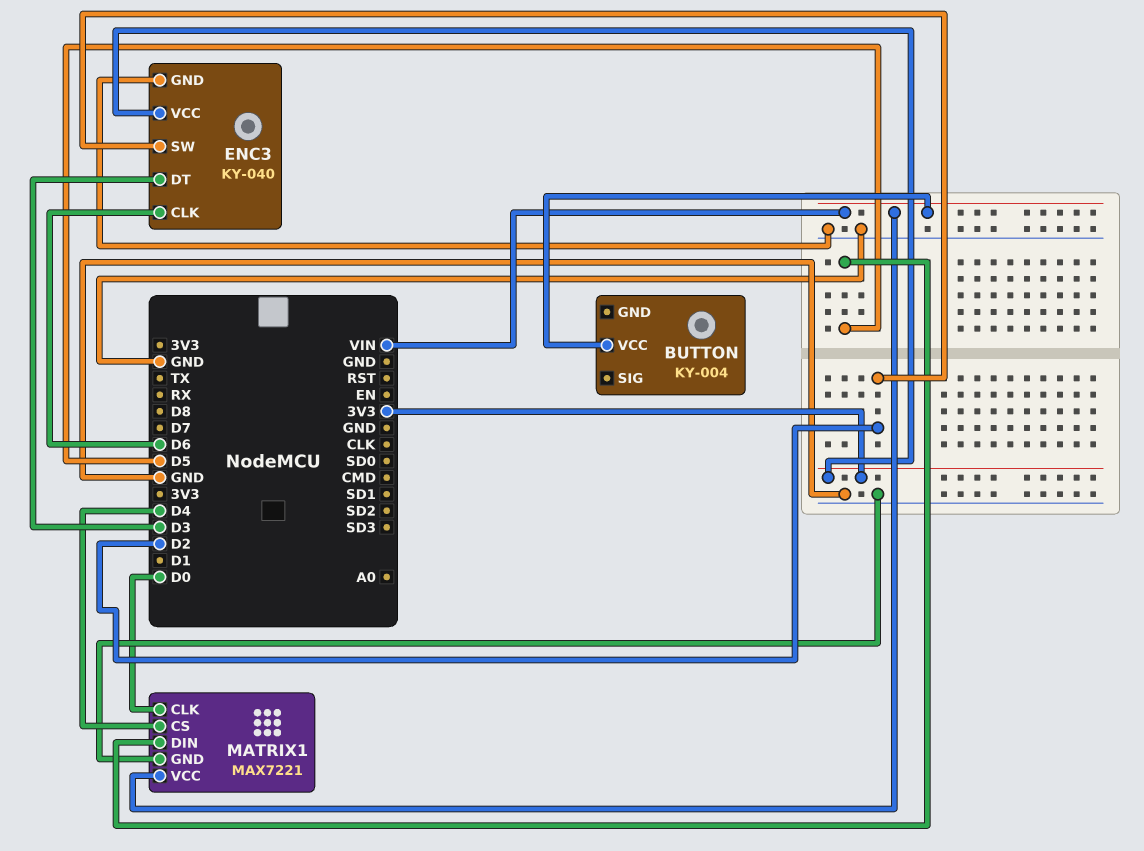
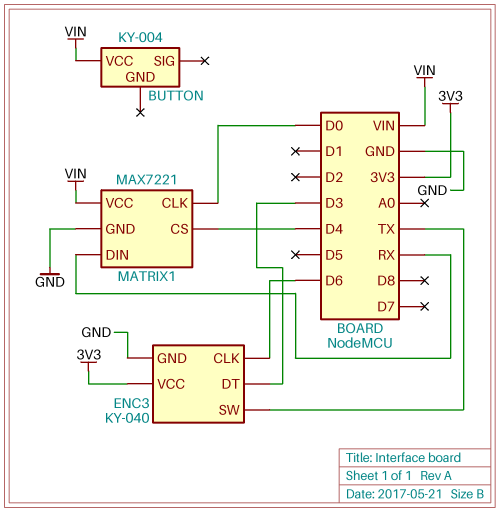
ENC3 pin SW: D2 -> TX
MATRIX1 pin DIN: D5 -> RX

